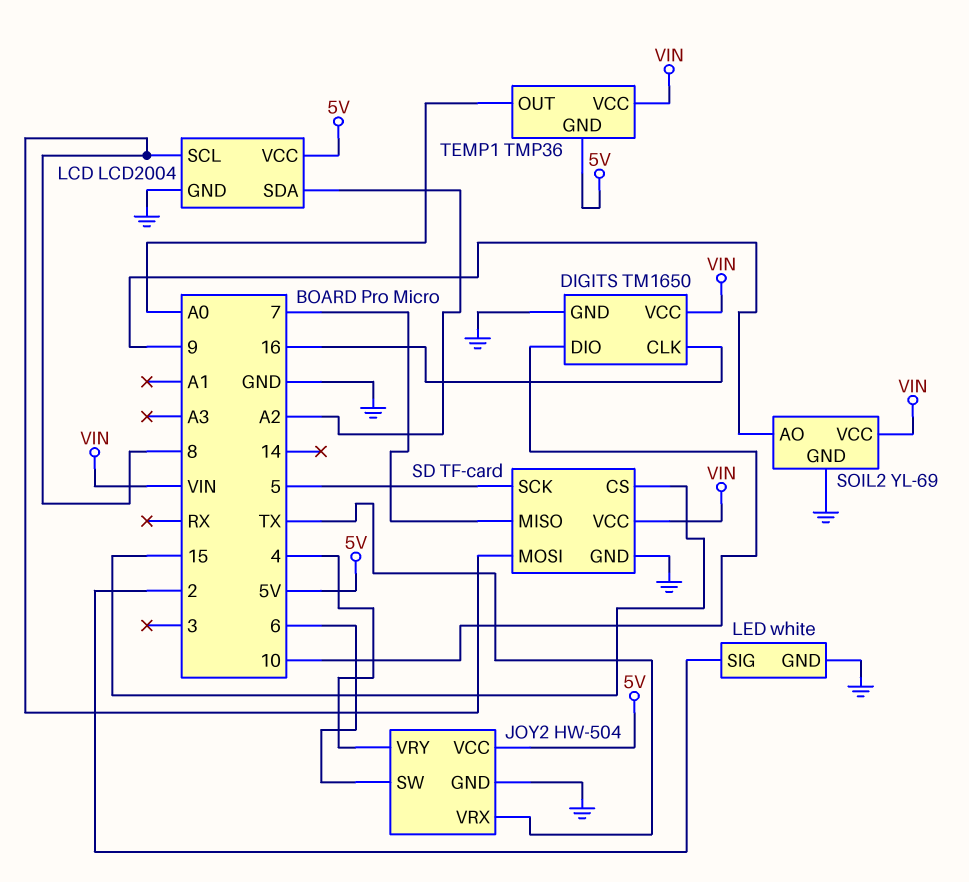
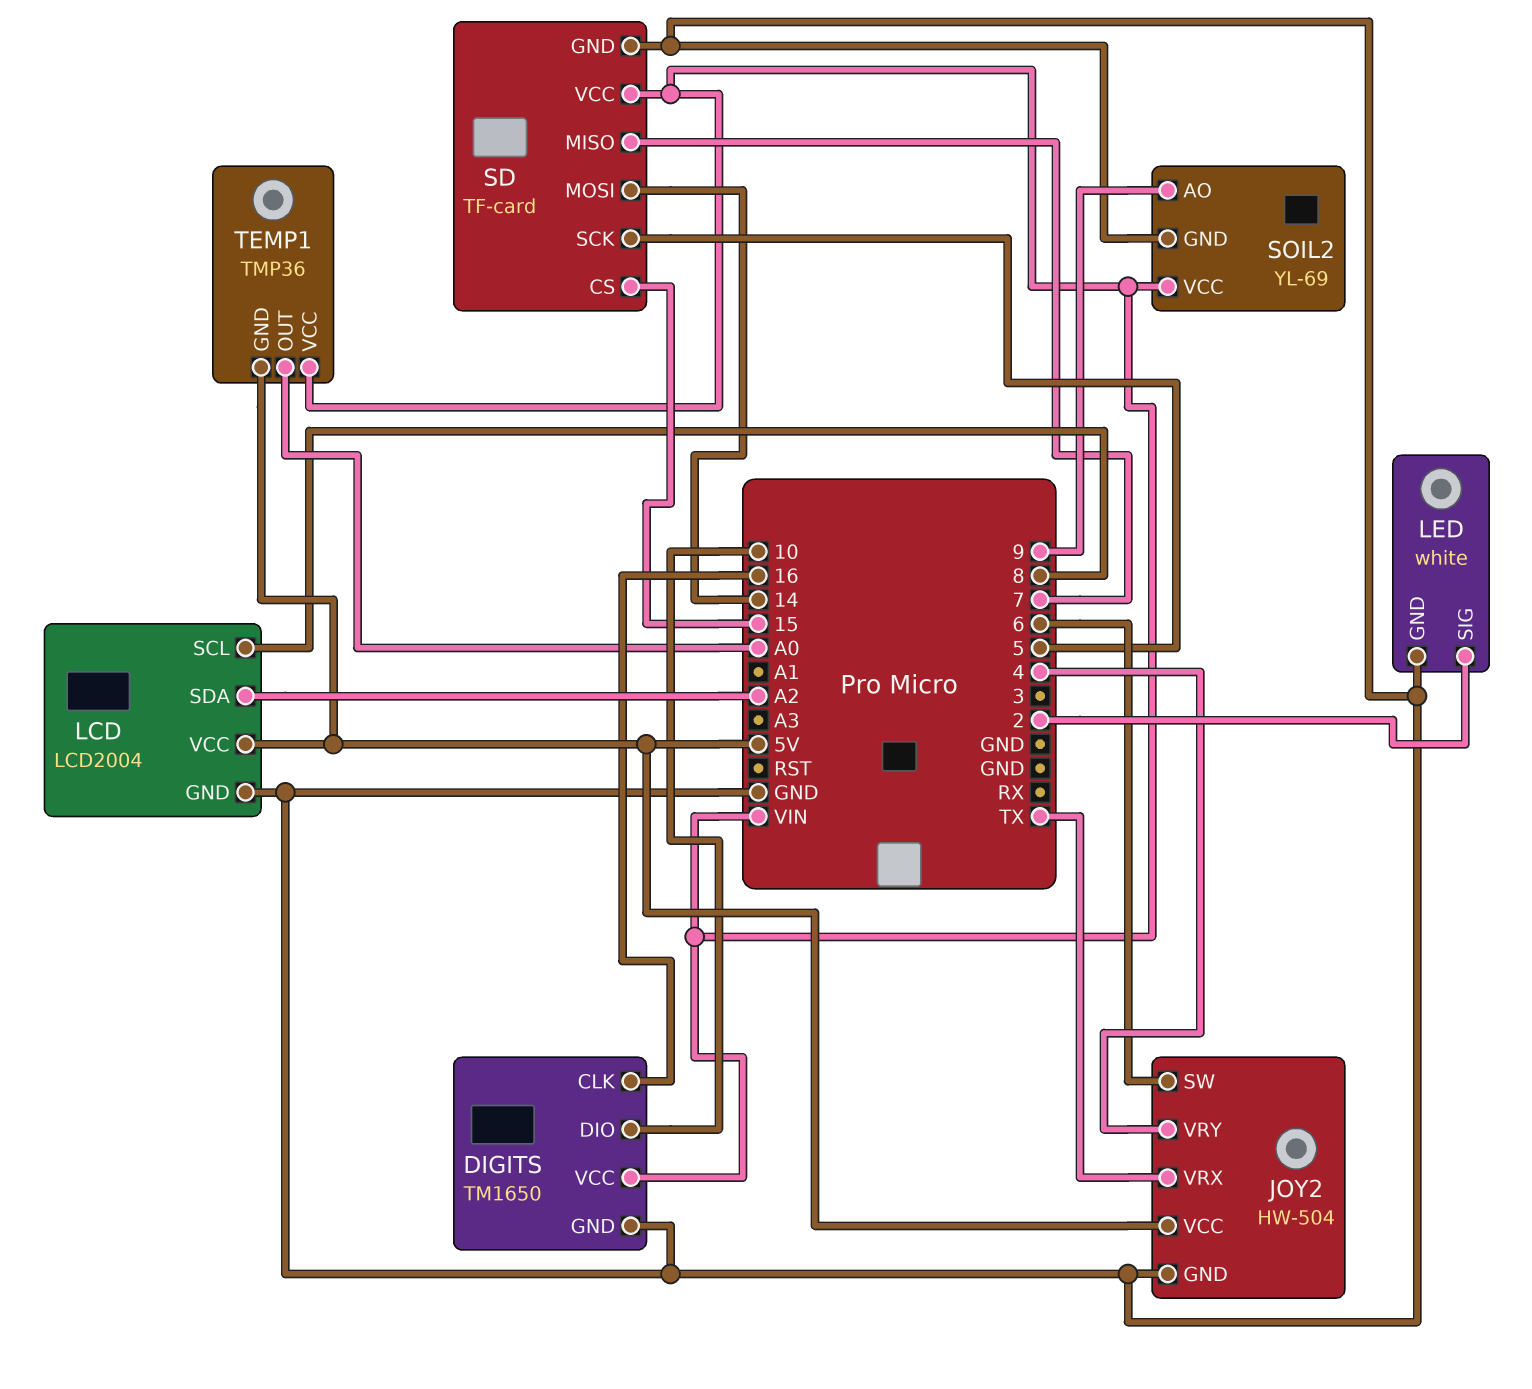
SD pin MOSI: 8 -> 14

